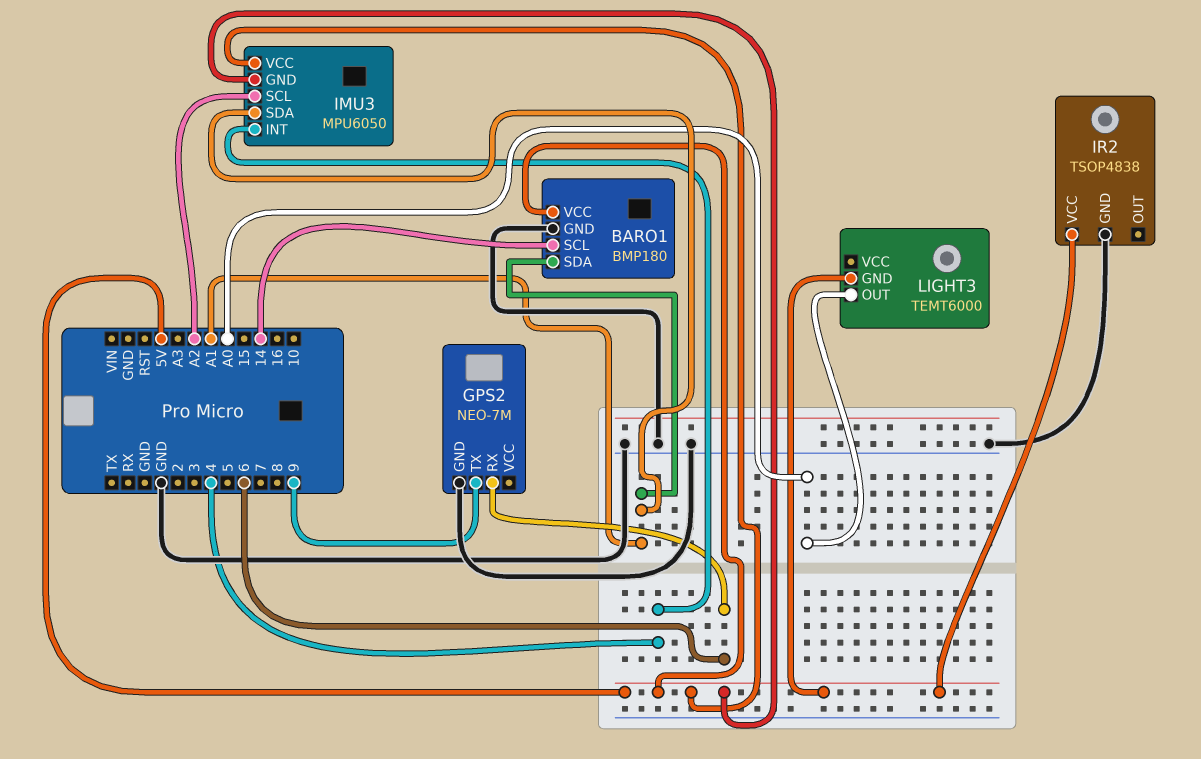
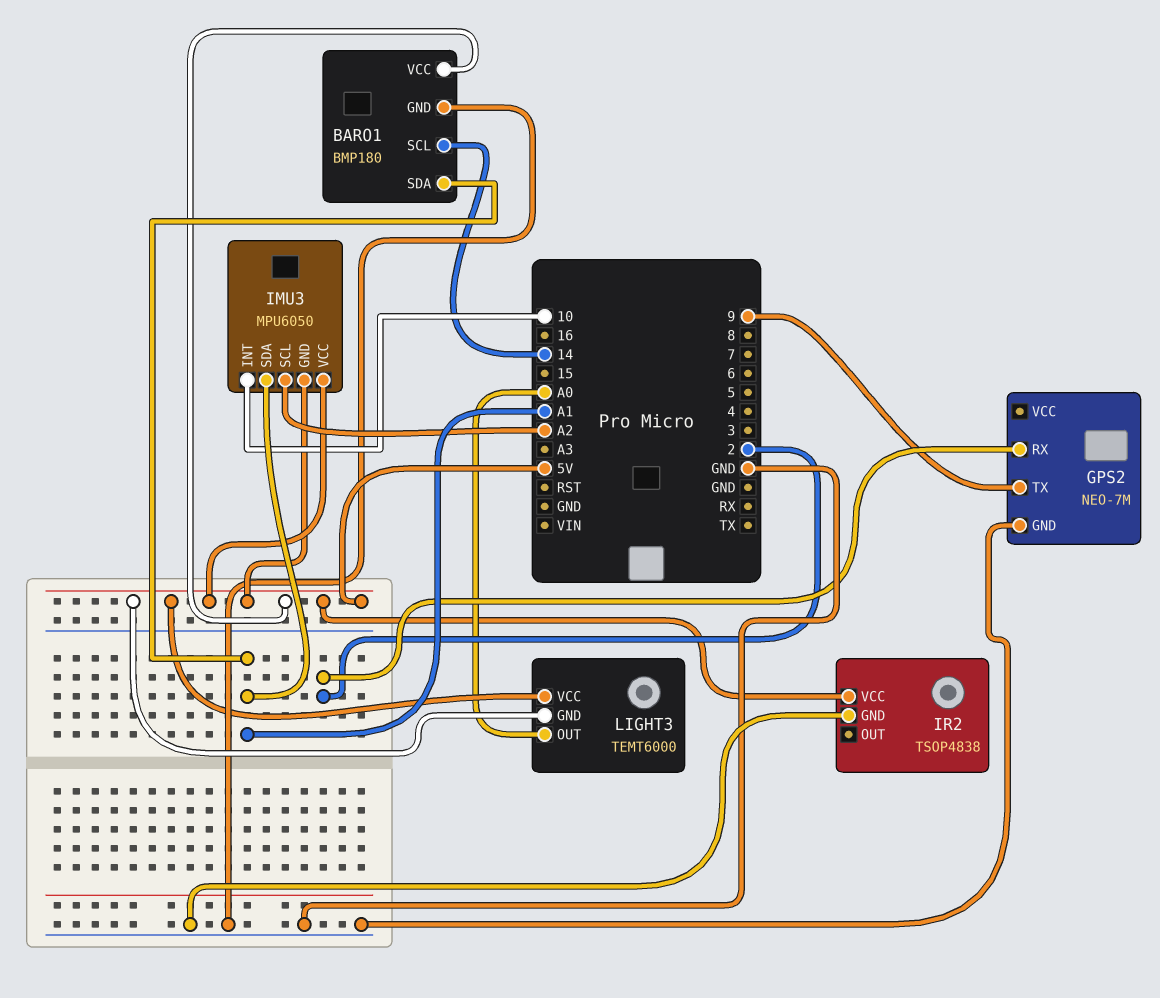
GPS2 pin RX: 6 -> 2
IMU3 pin INT: 4 -> 10
LIGHT3 pin VCC: none -> 5V

